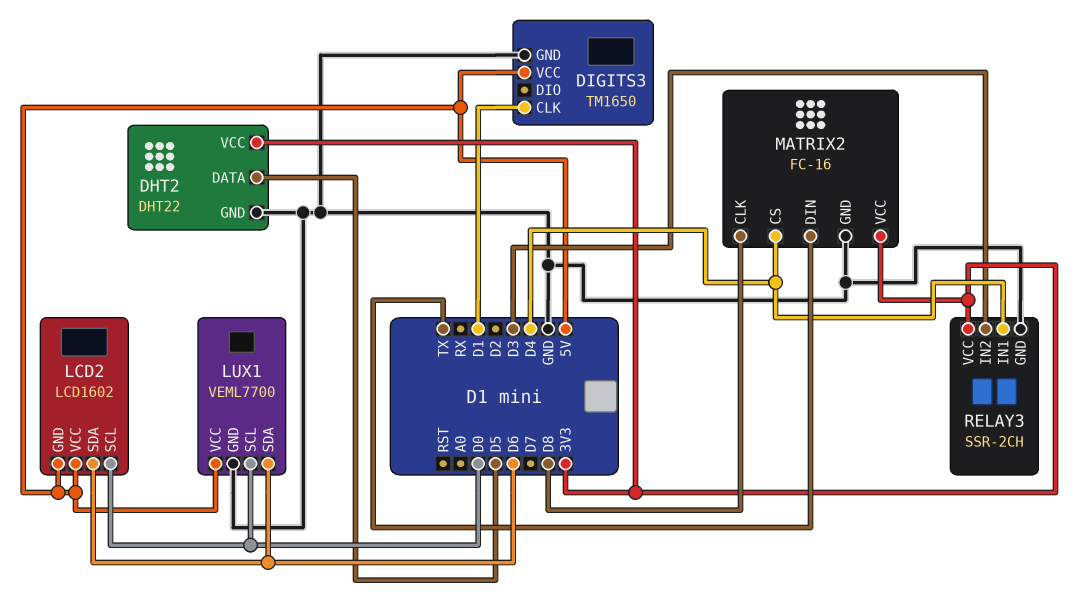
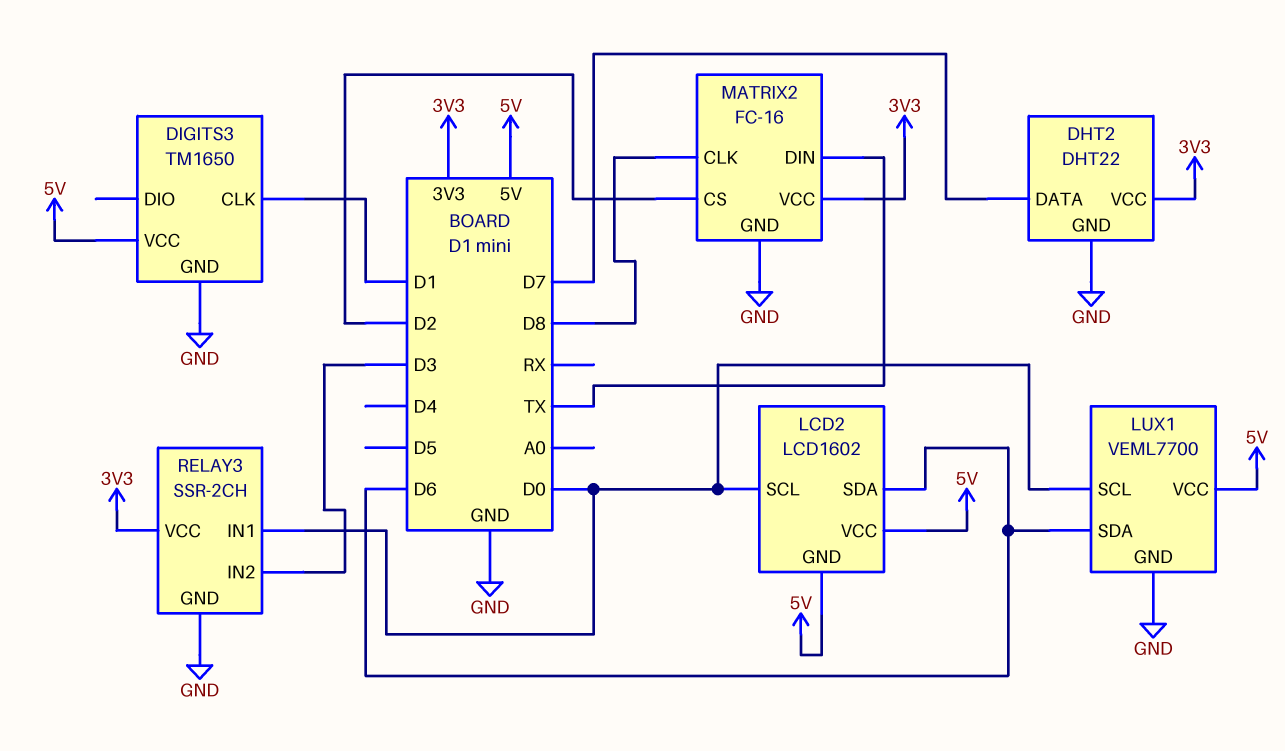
DHT2 pin DATA: D5 -> D7
MATRIX2 pin CS: D4 -> D2
RELAY3 pin IN1: D4 -> D0

